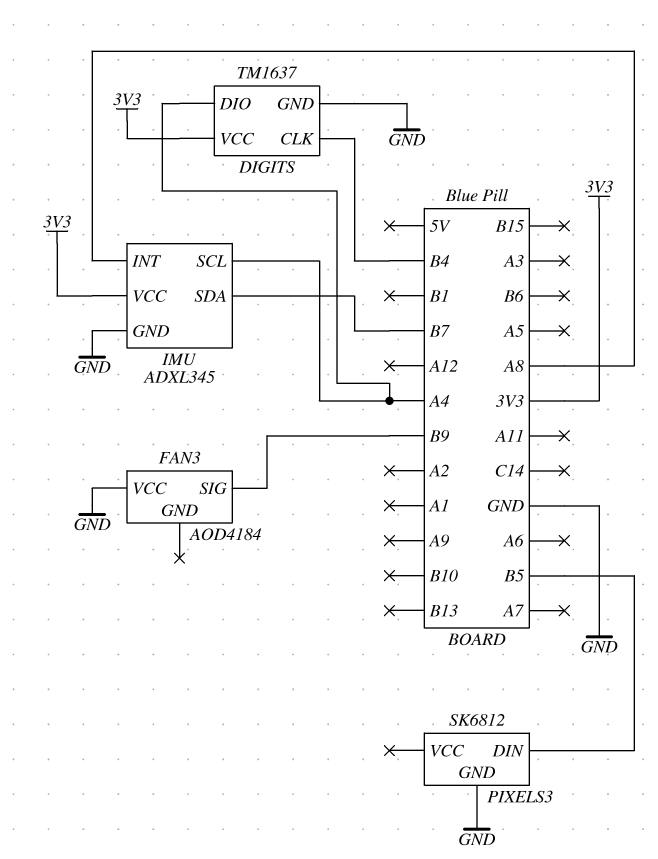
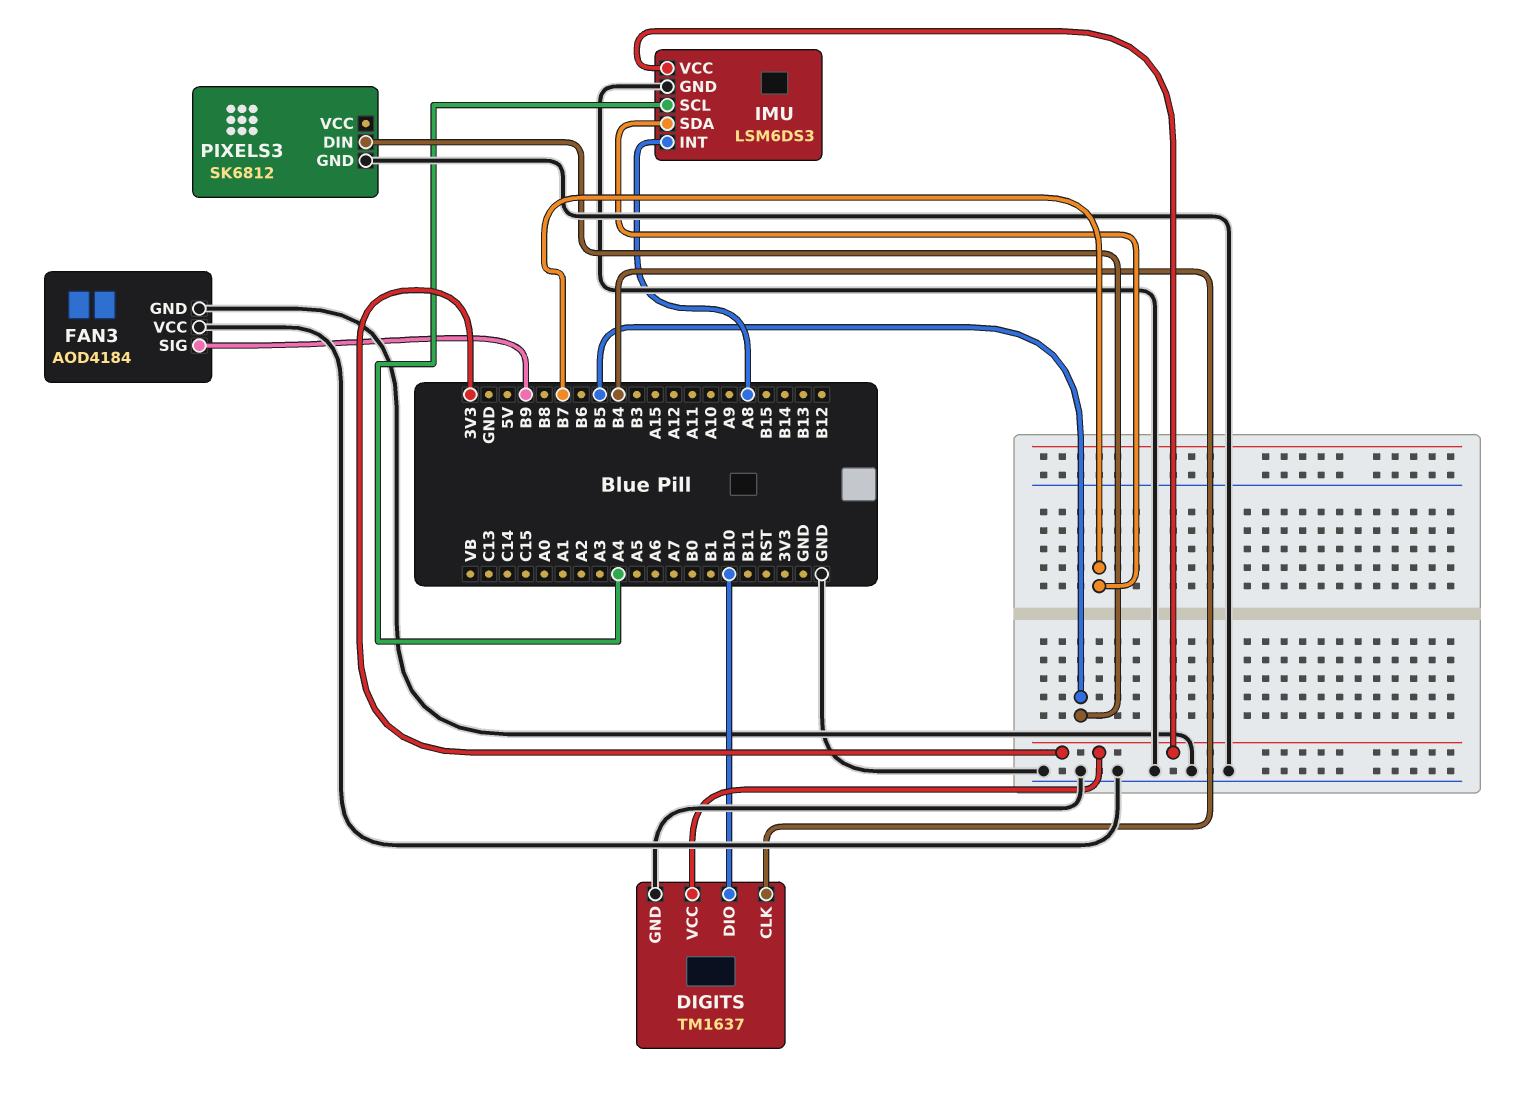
DIGITS pin DIO: A4 -> B10
FAN3 pin GND: none -> GND
IMU: ADXL345 -> LSM6DS3

